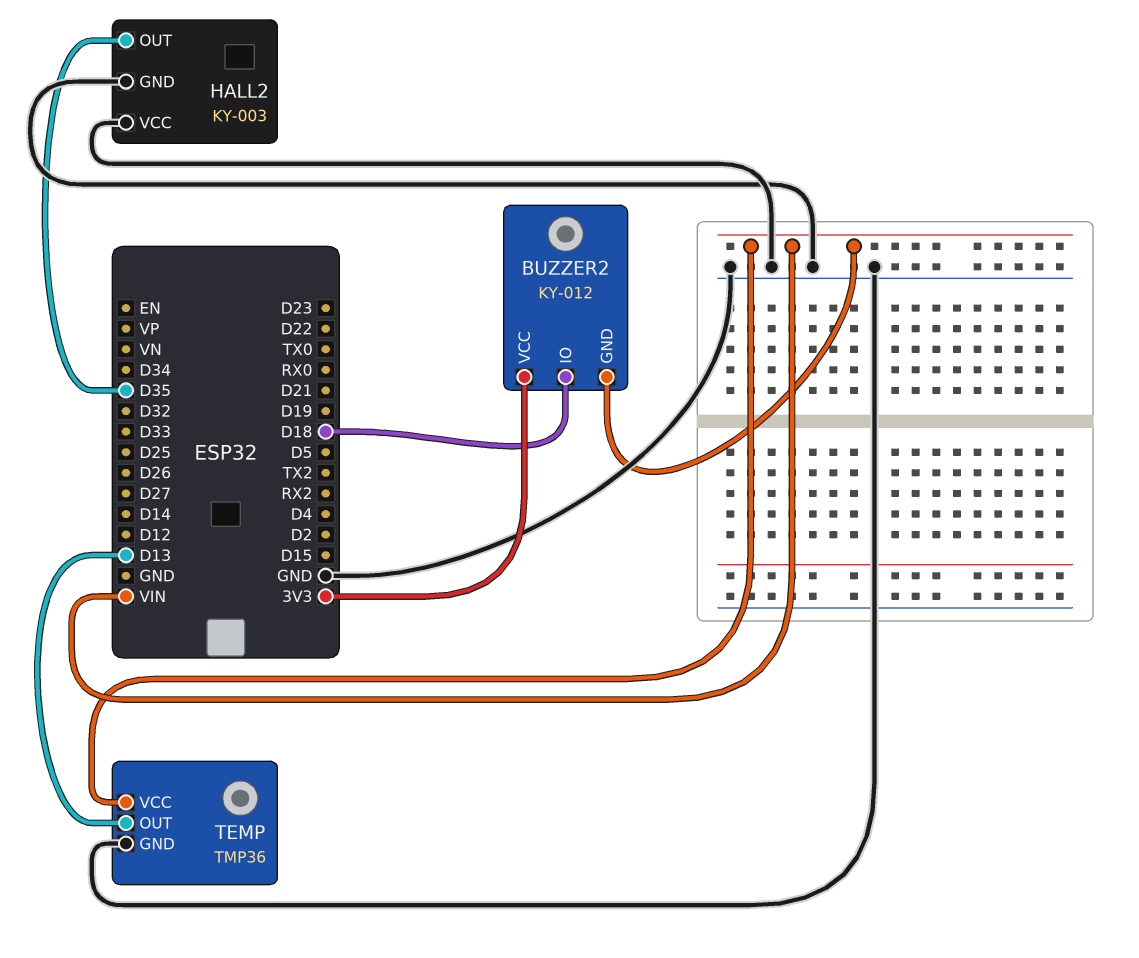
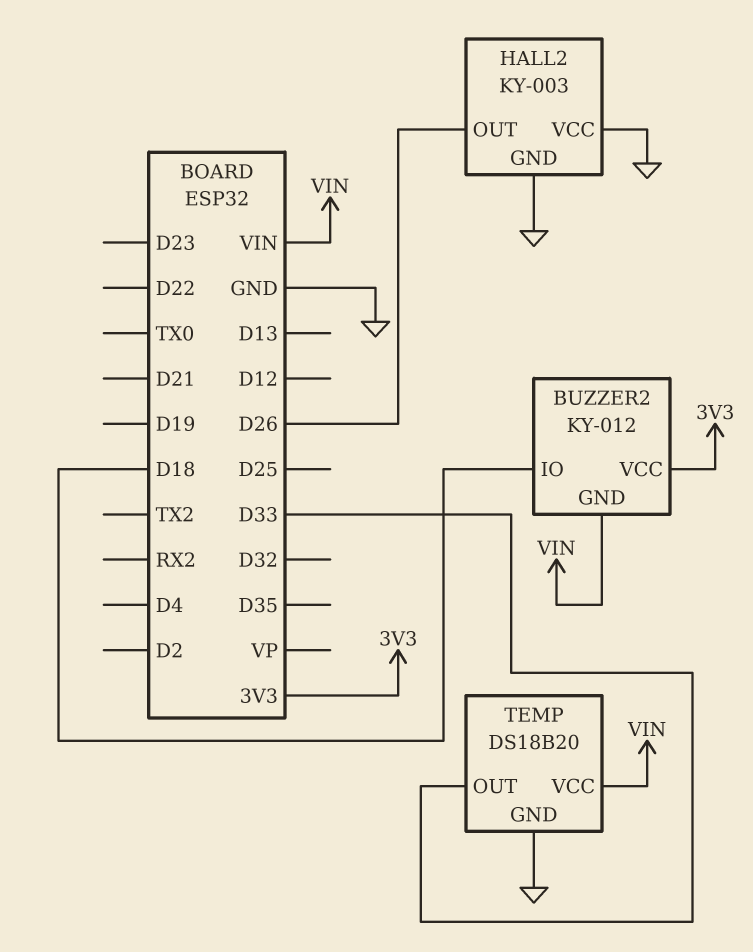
HALL2 pin OUT: D35 -> D26
TEMP: TMP36 -> DS18B20
TEMP pin OUT: D13 -> D33

